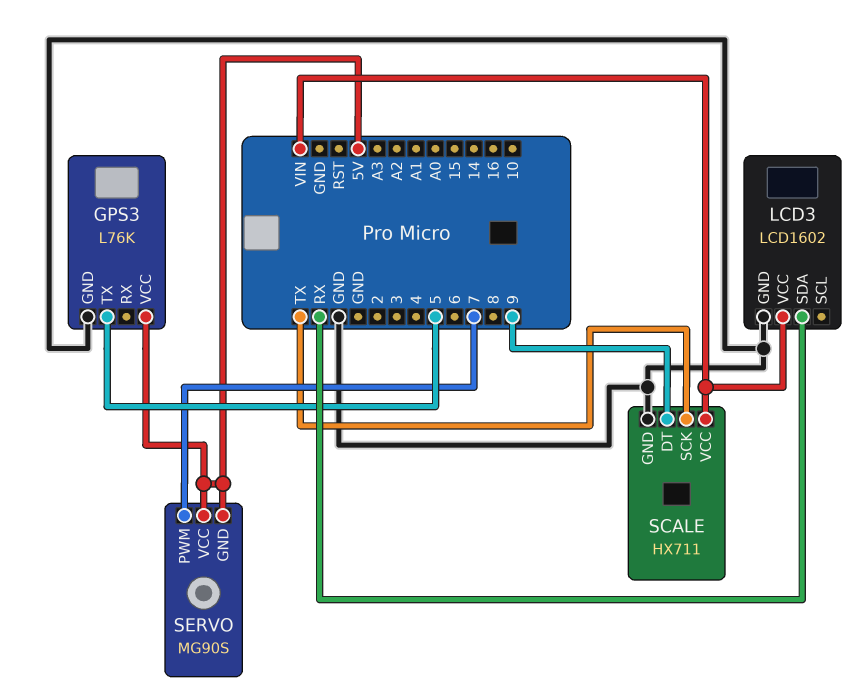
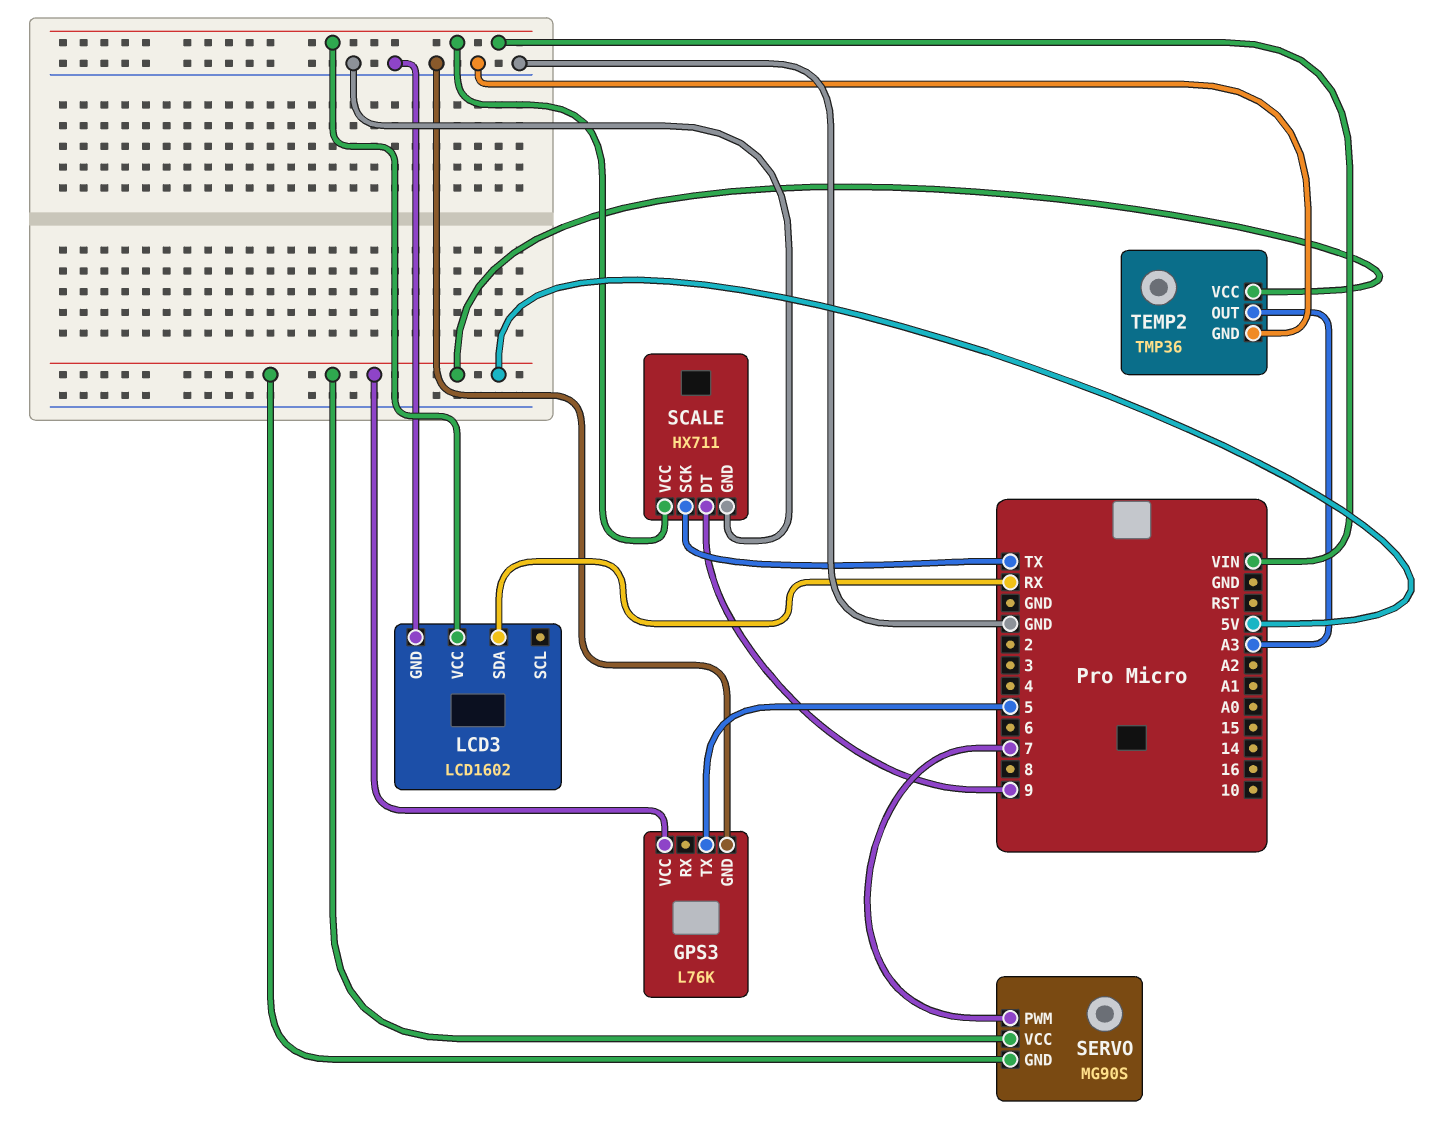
TEMP2: none -> TMP36
TEMP2 pin GND: none -> GND
TEMP2 pin OUT: none -> A3
TEMP2 pin VCC: none -> 5V

